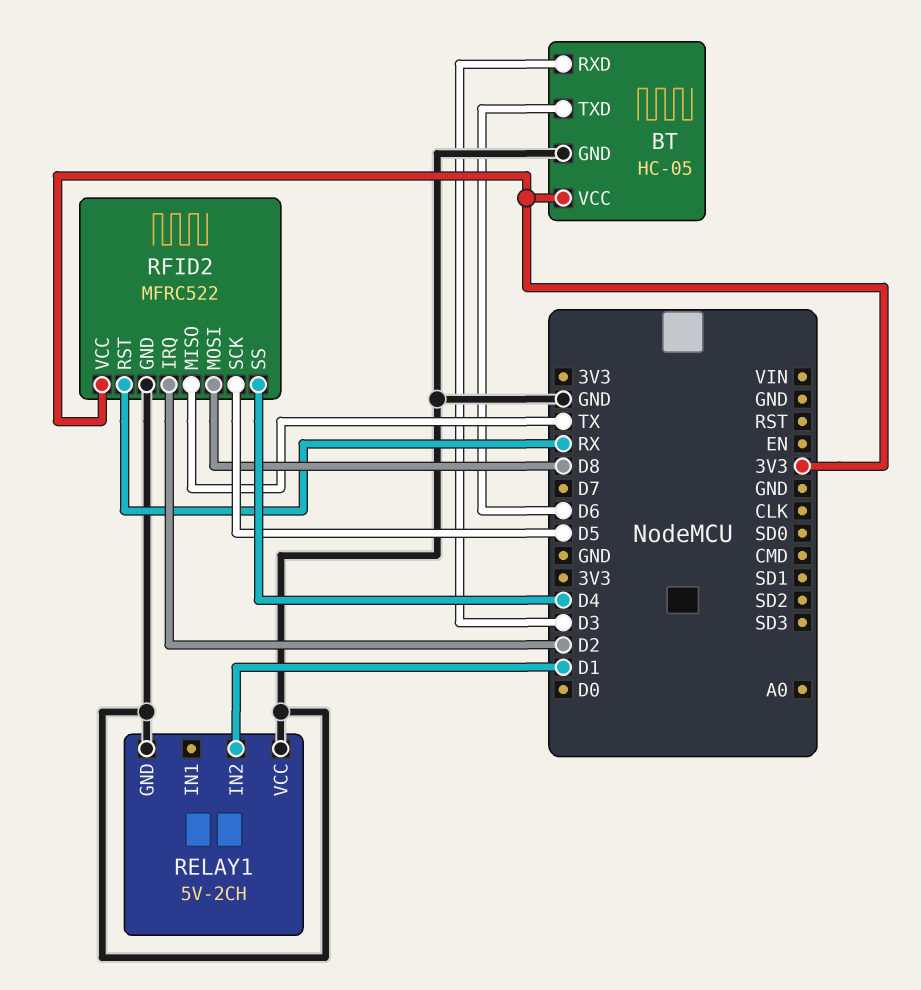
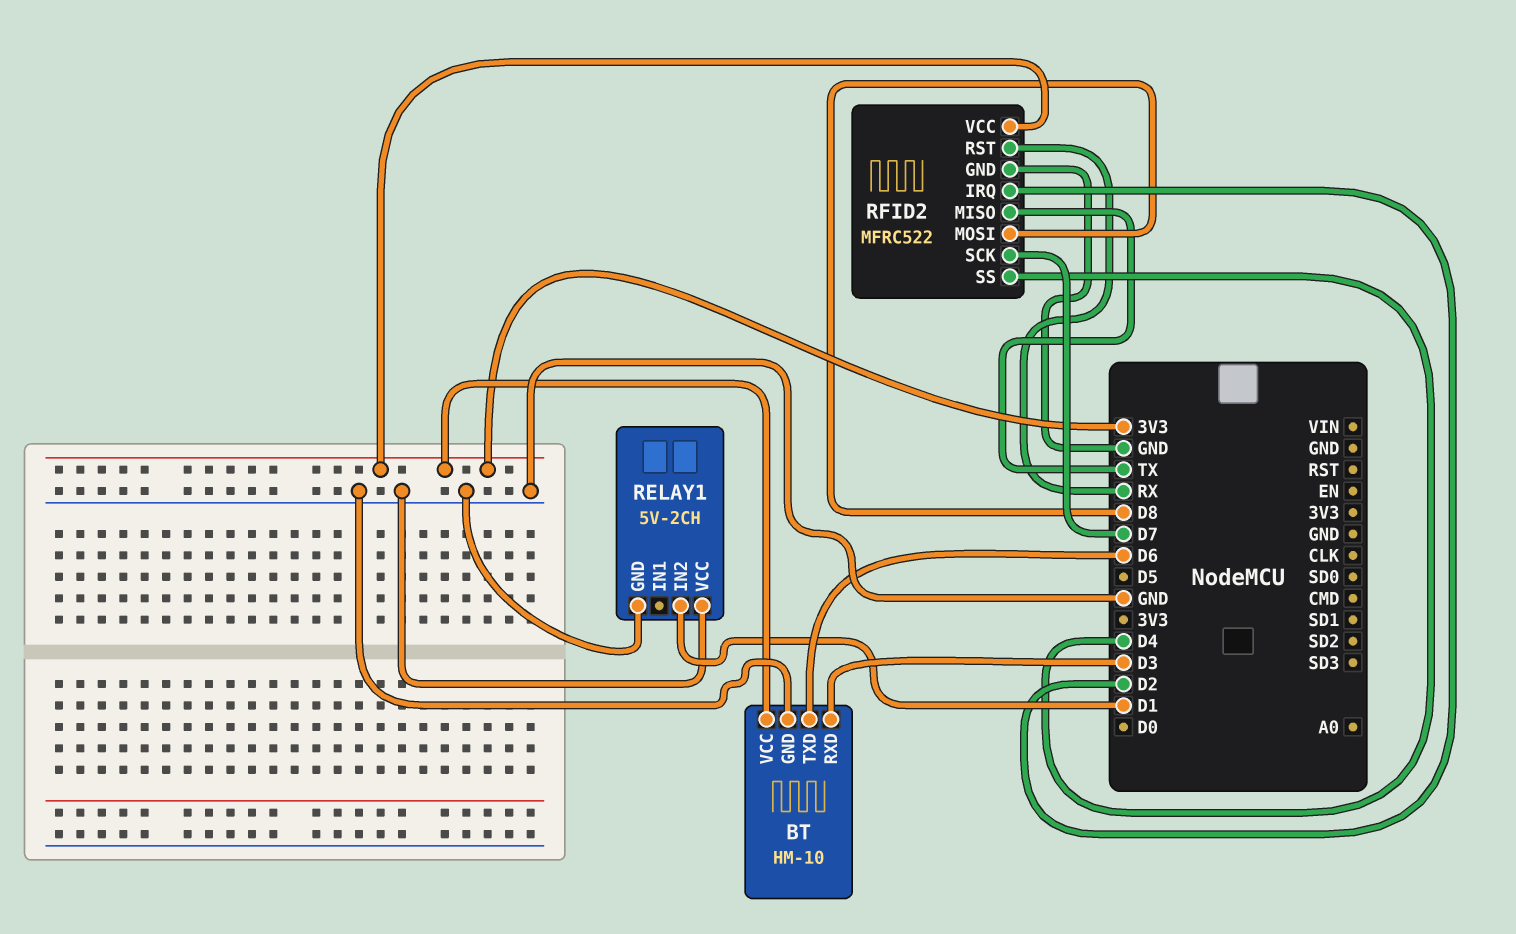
BT: HC-05 -> HM-10
RFID2 pin SCK: D5 -> D7

